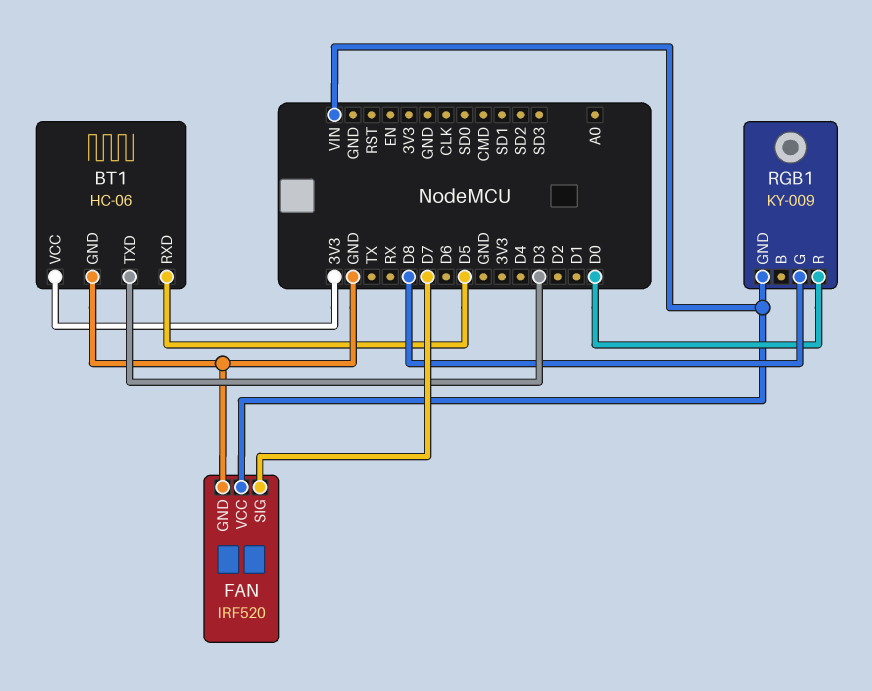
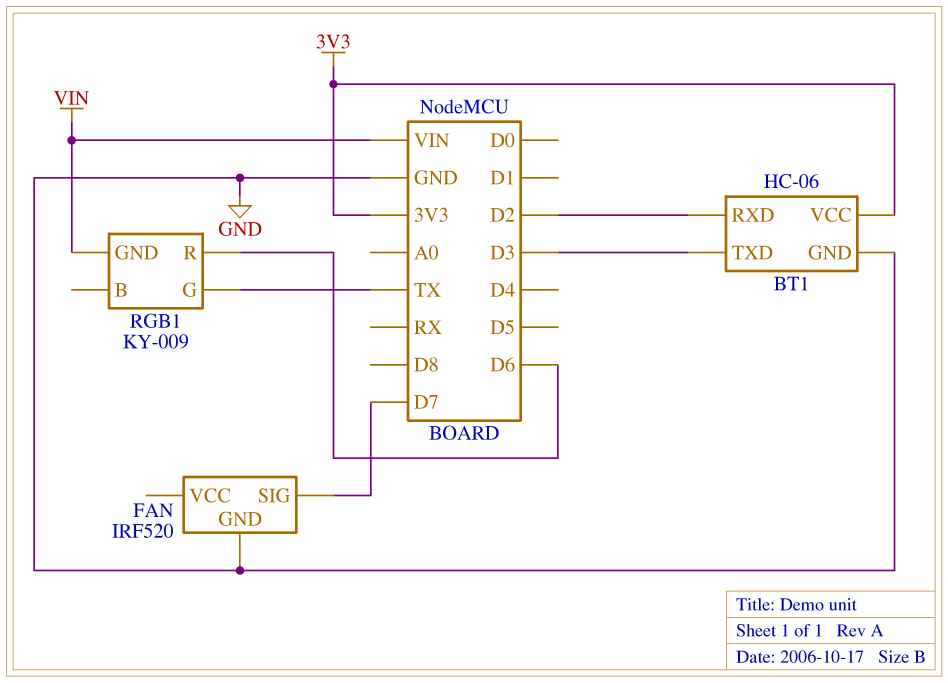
BT1 pin RXD: D5 -> D2
FAN pin VCC: VIN -> none
RGB1 pin G: D8 -> TX
RGB1 pin R: D0 -> D6

